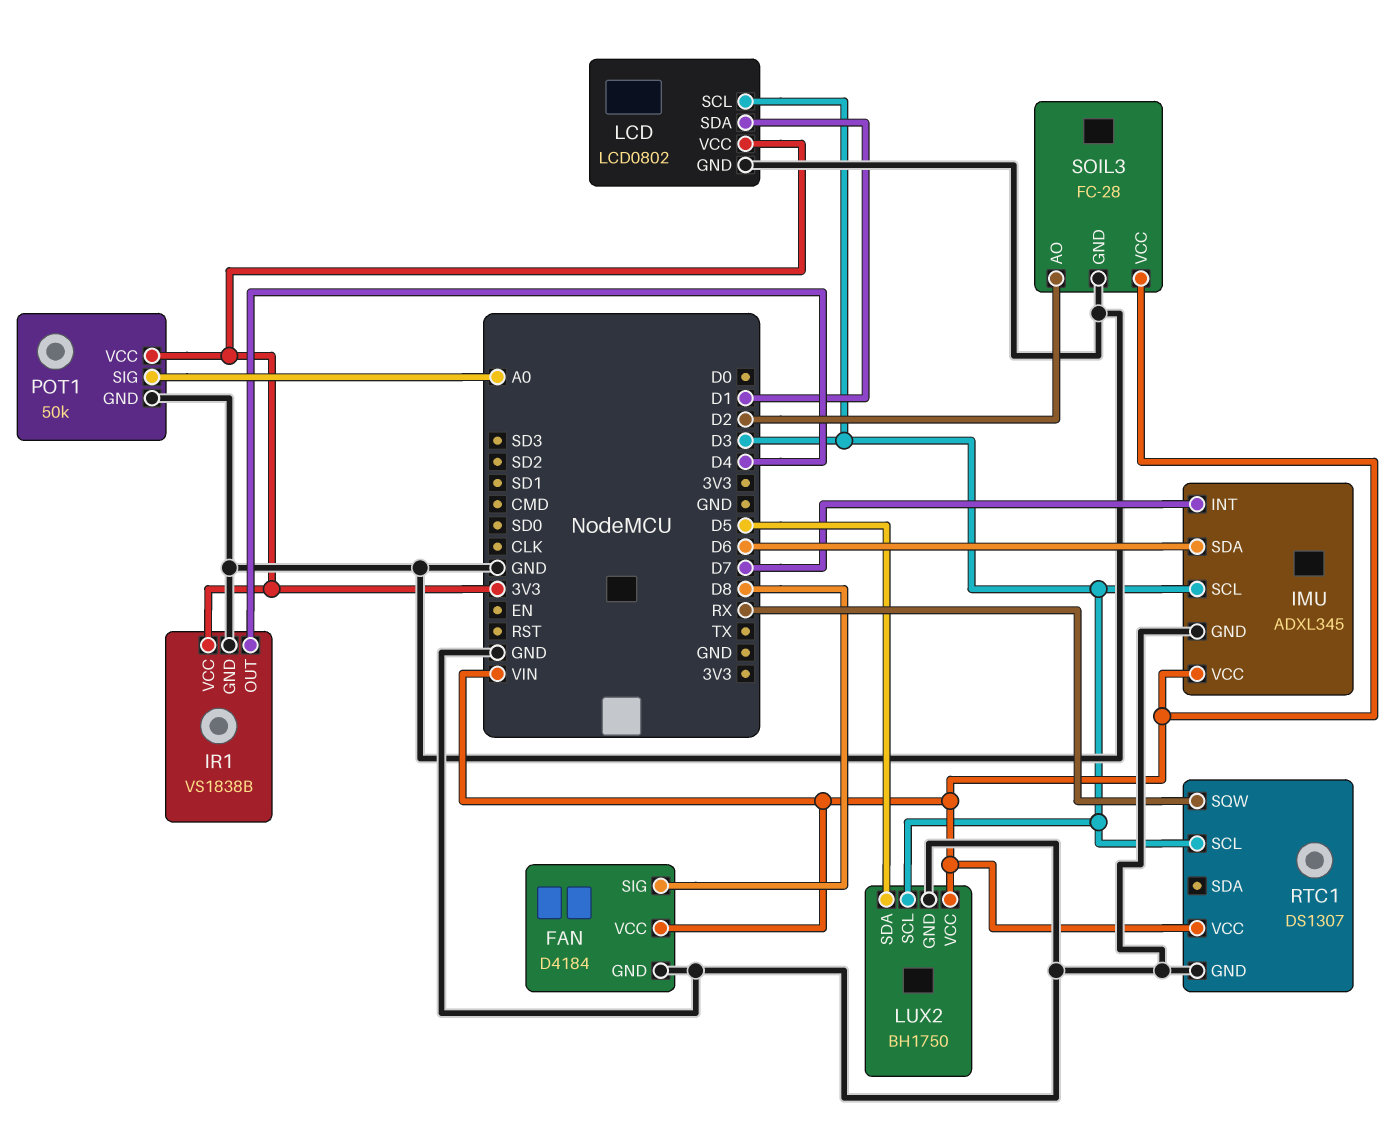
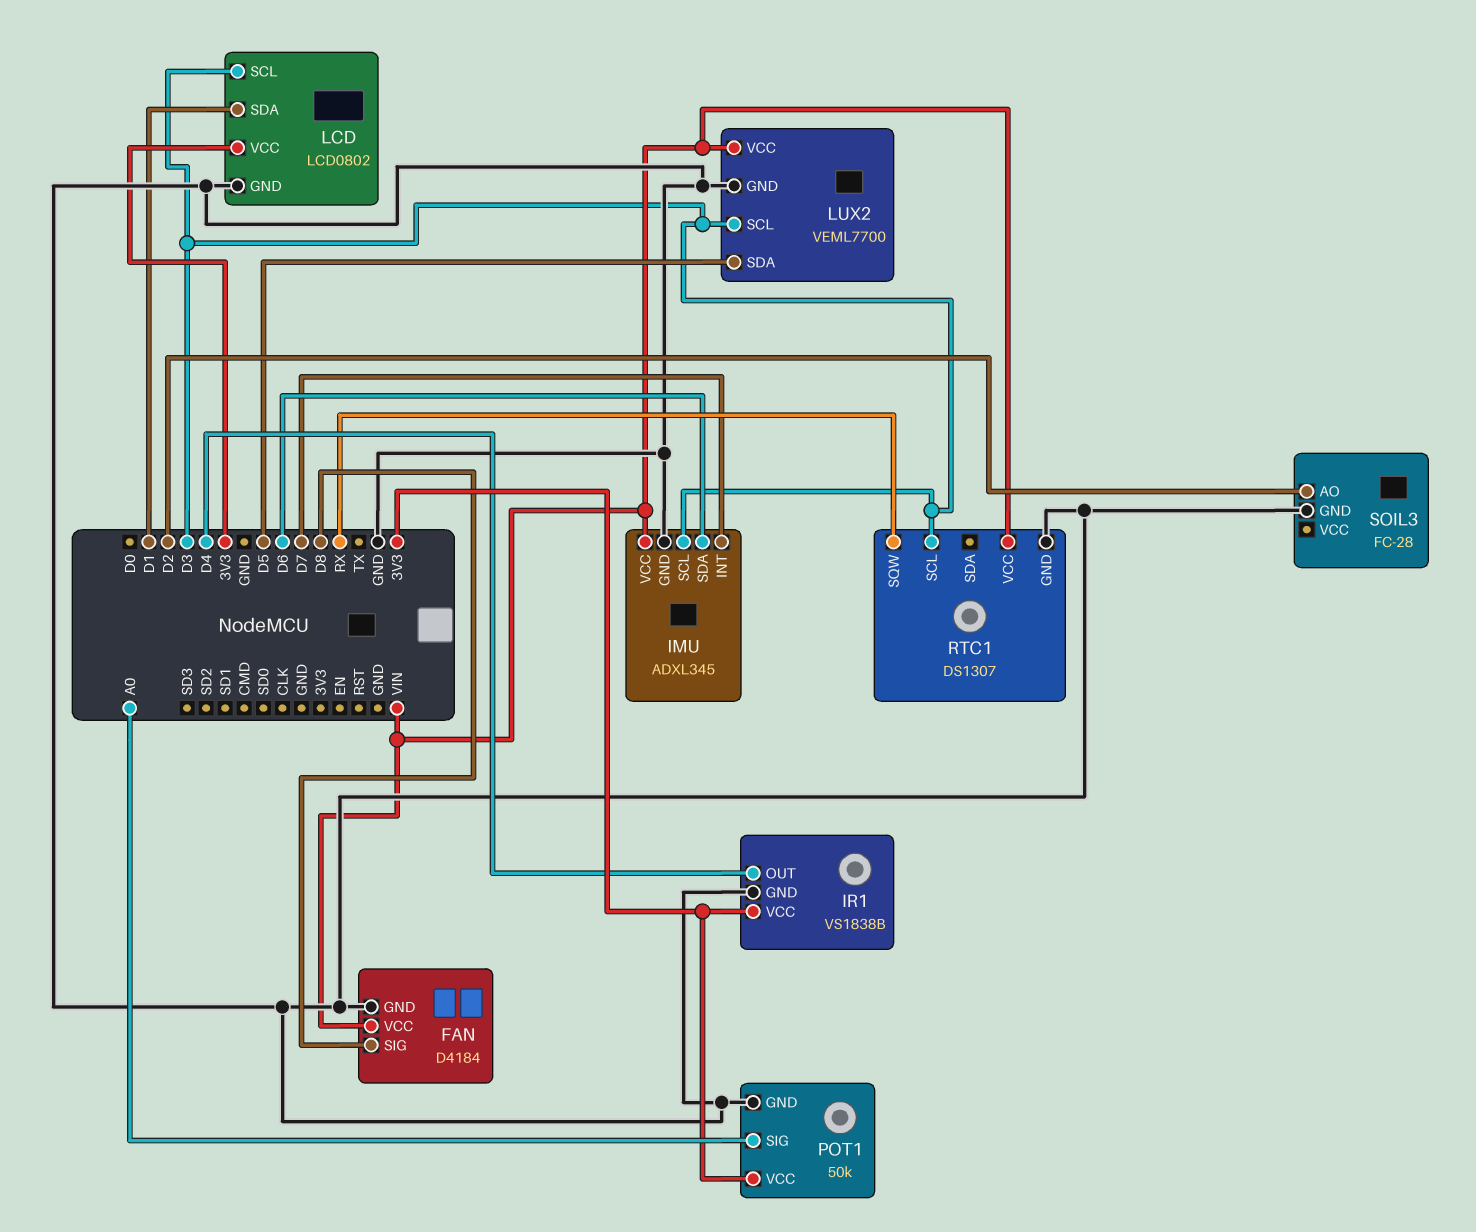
LUX2: BH1750 -> VEML7700
SOIL3 pin VCC: VIN -> none

